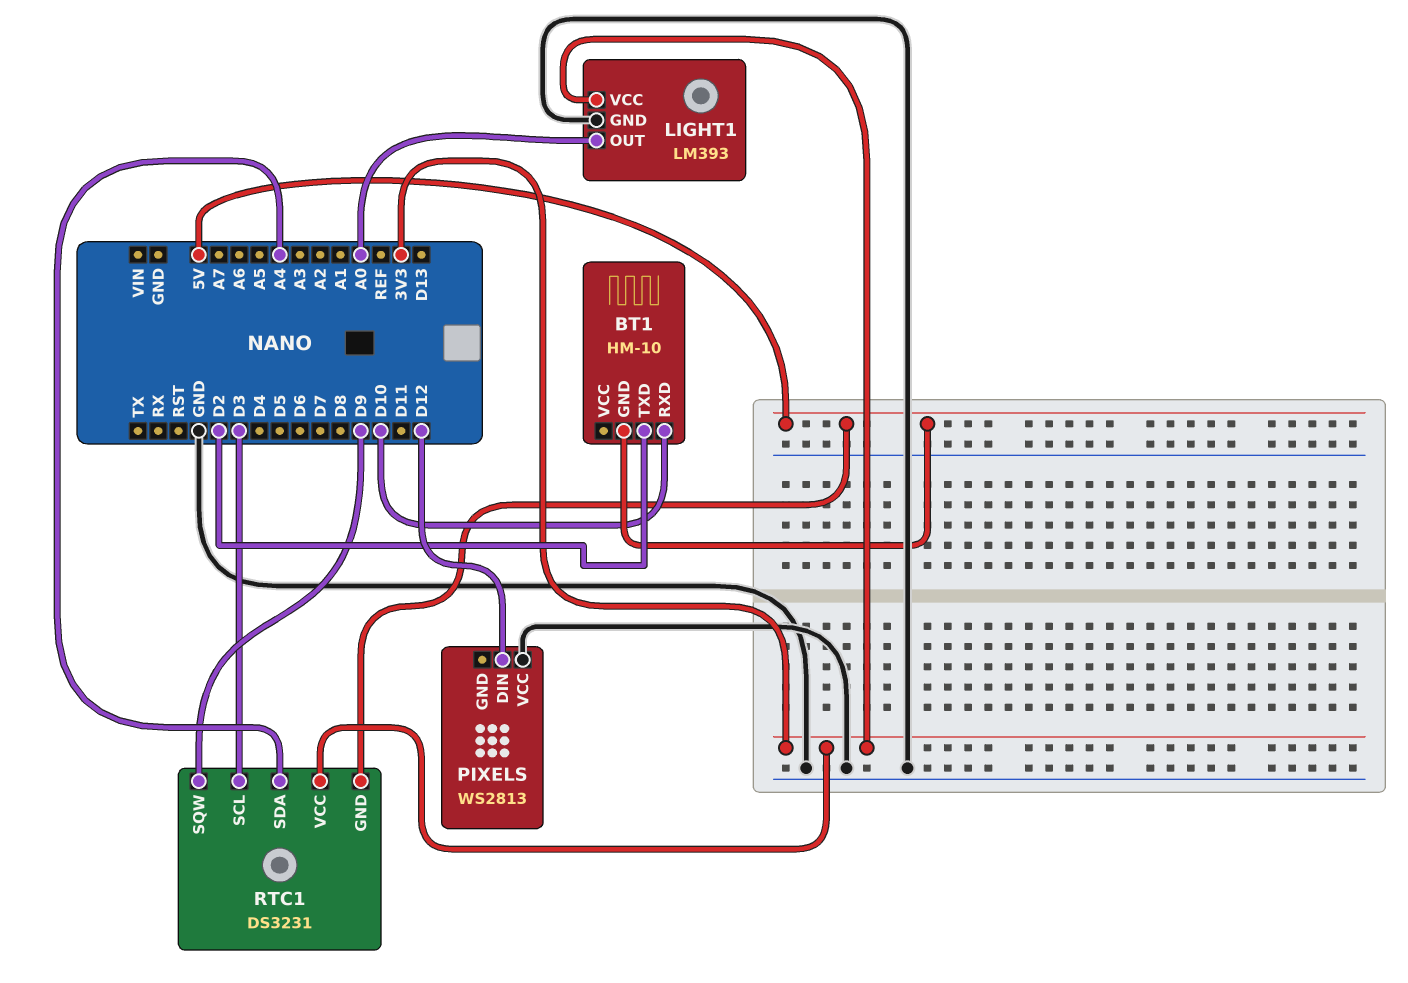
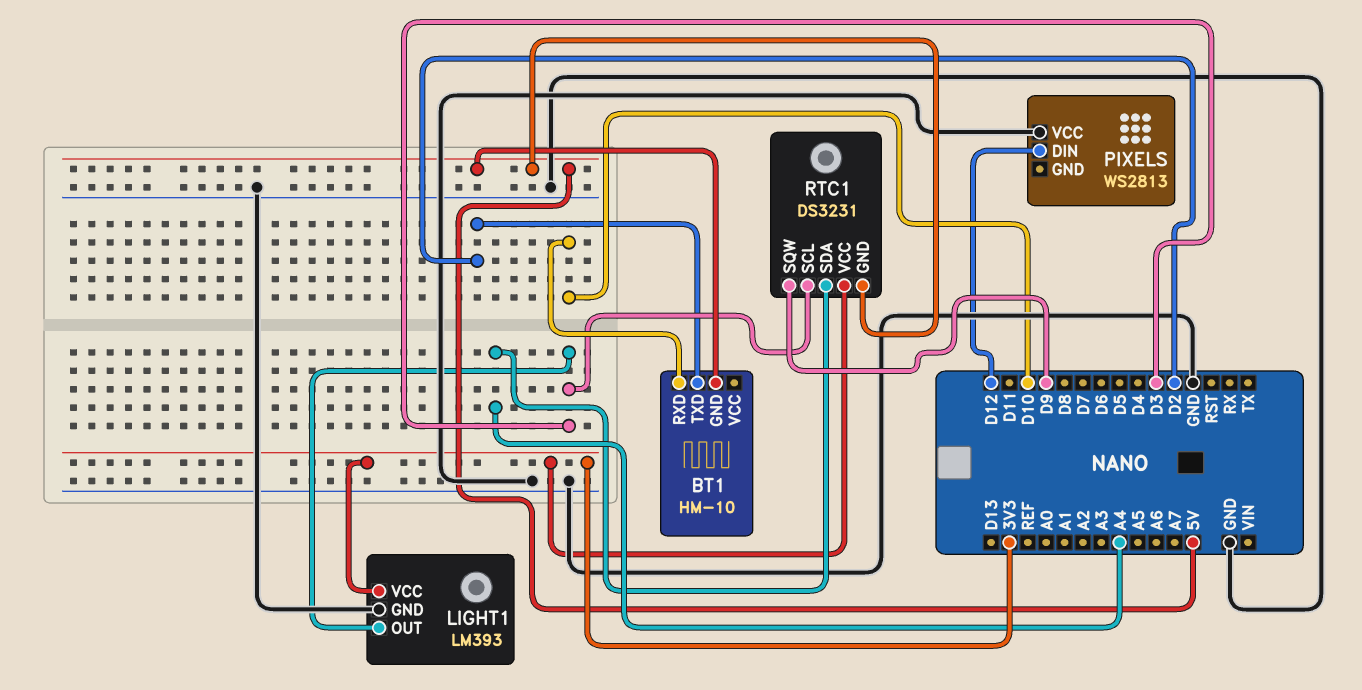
LIGHT1 pin OUT: A0 -> D3

